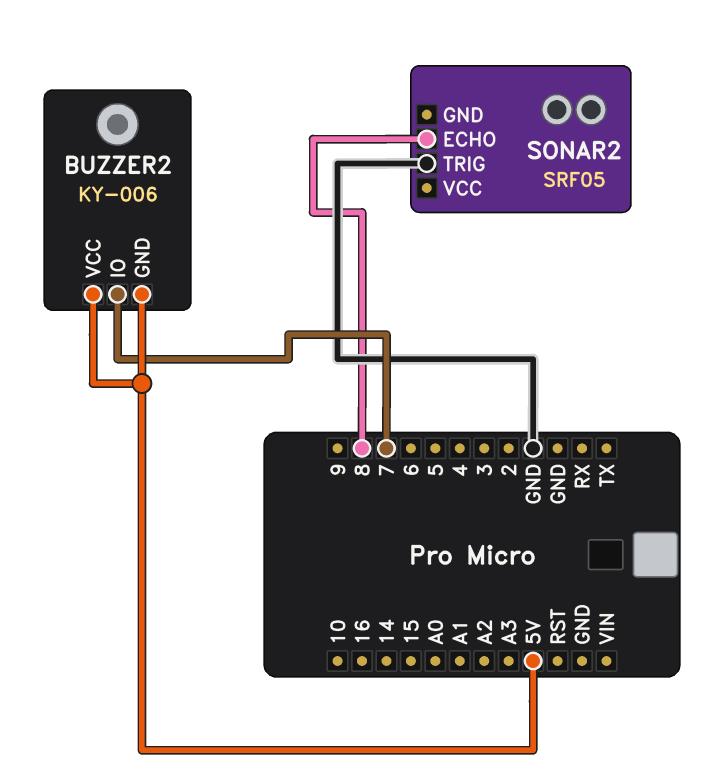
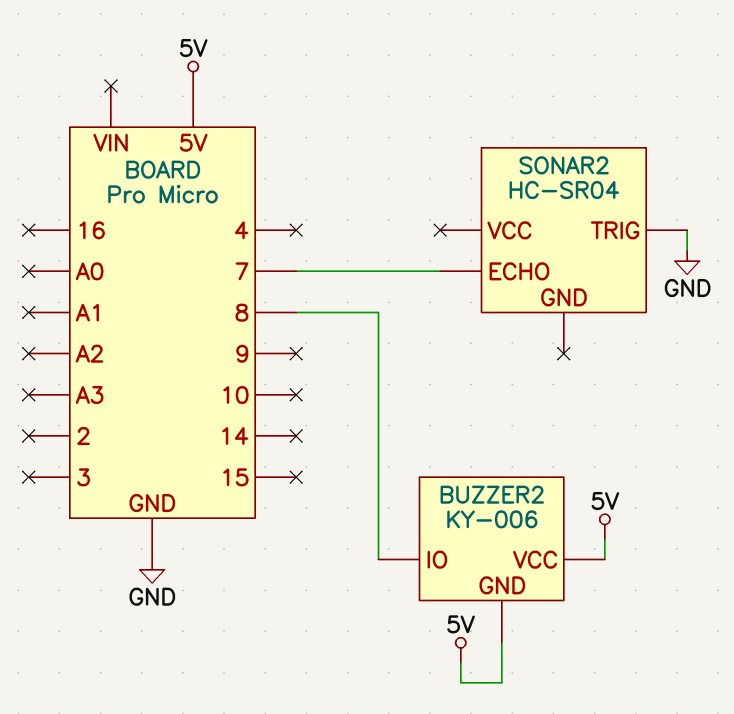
BUZZER2 pin IO: 7 -> 8
SONAR2: SRF05 -> HC-SR04
SONAR2 pin ECHO: 8 -> 7

